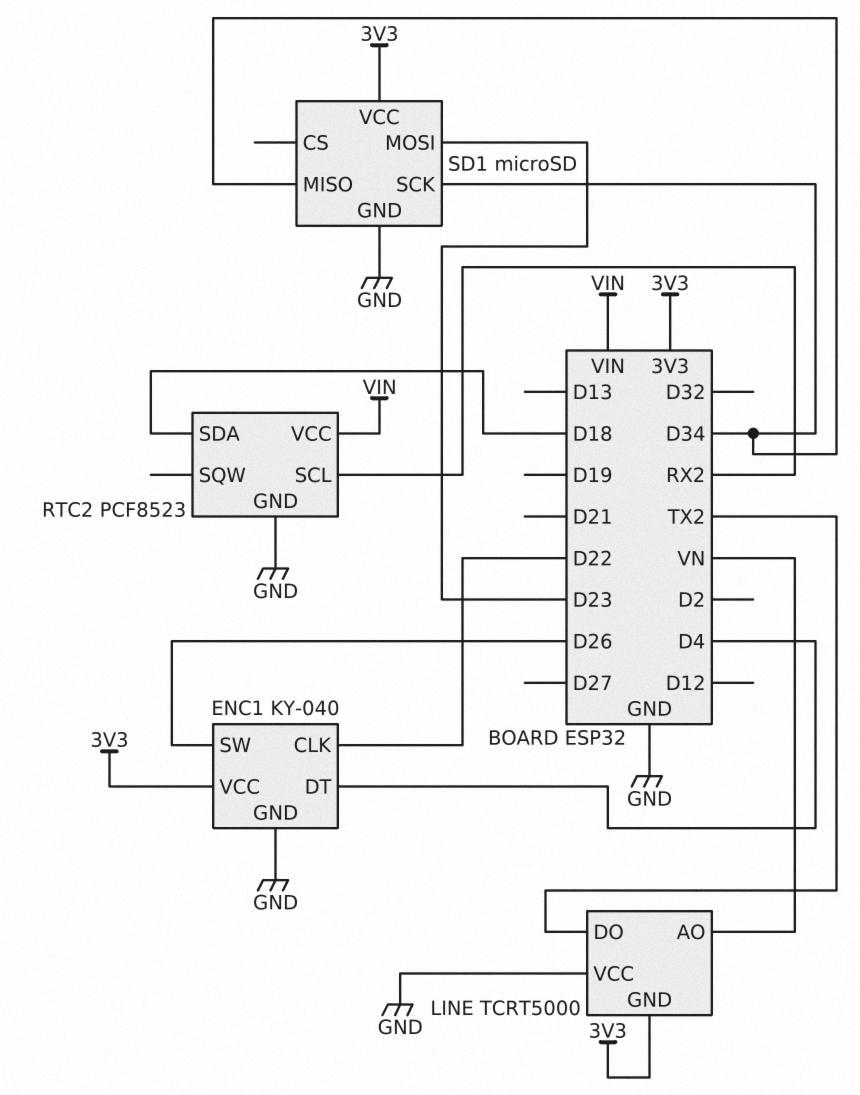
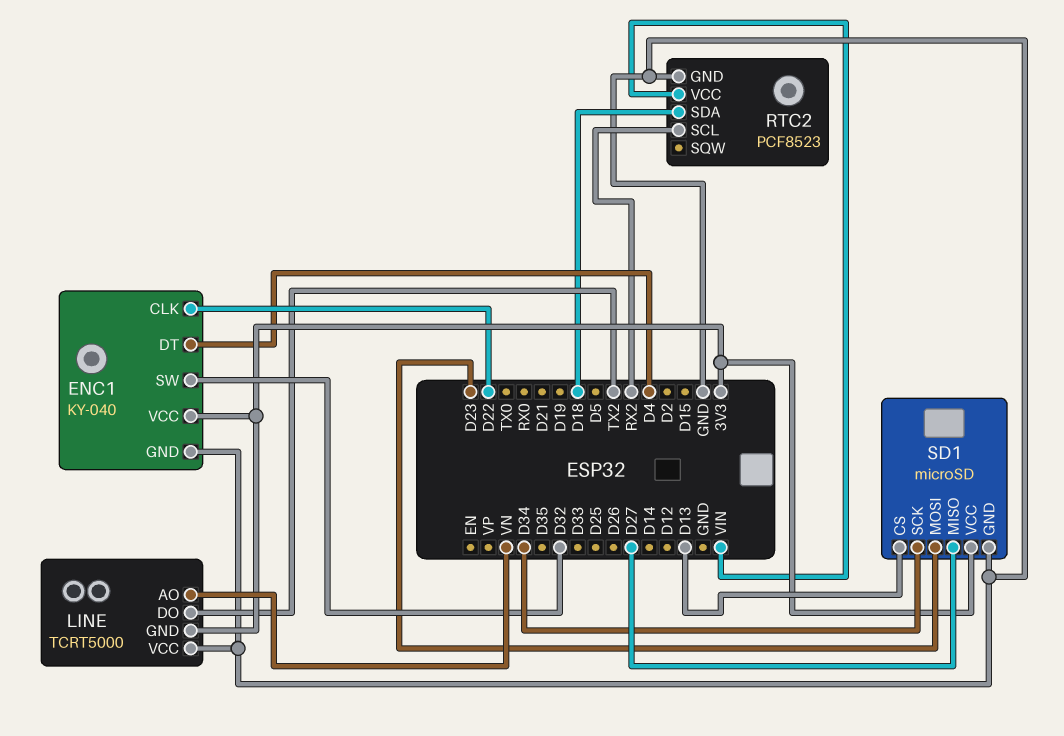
ENC1 pin SW: D26 -> D32
SD1 pin CS: none -> D13
SD1 pin MISO: D34 -> D27

